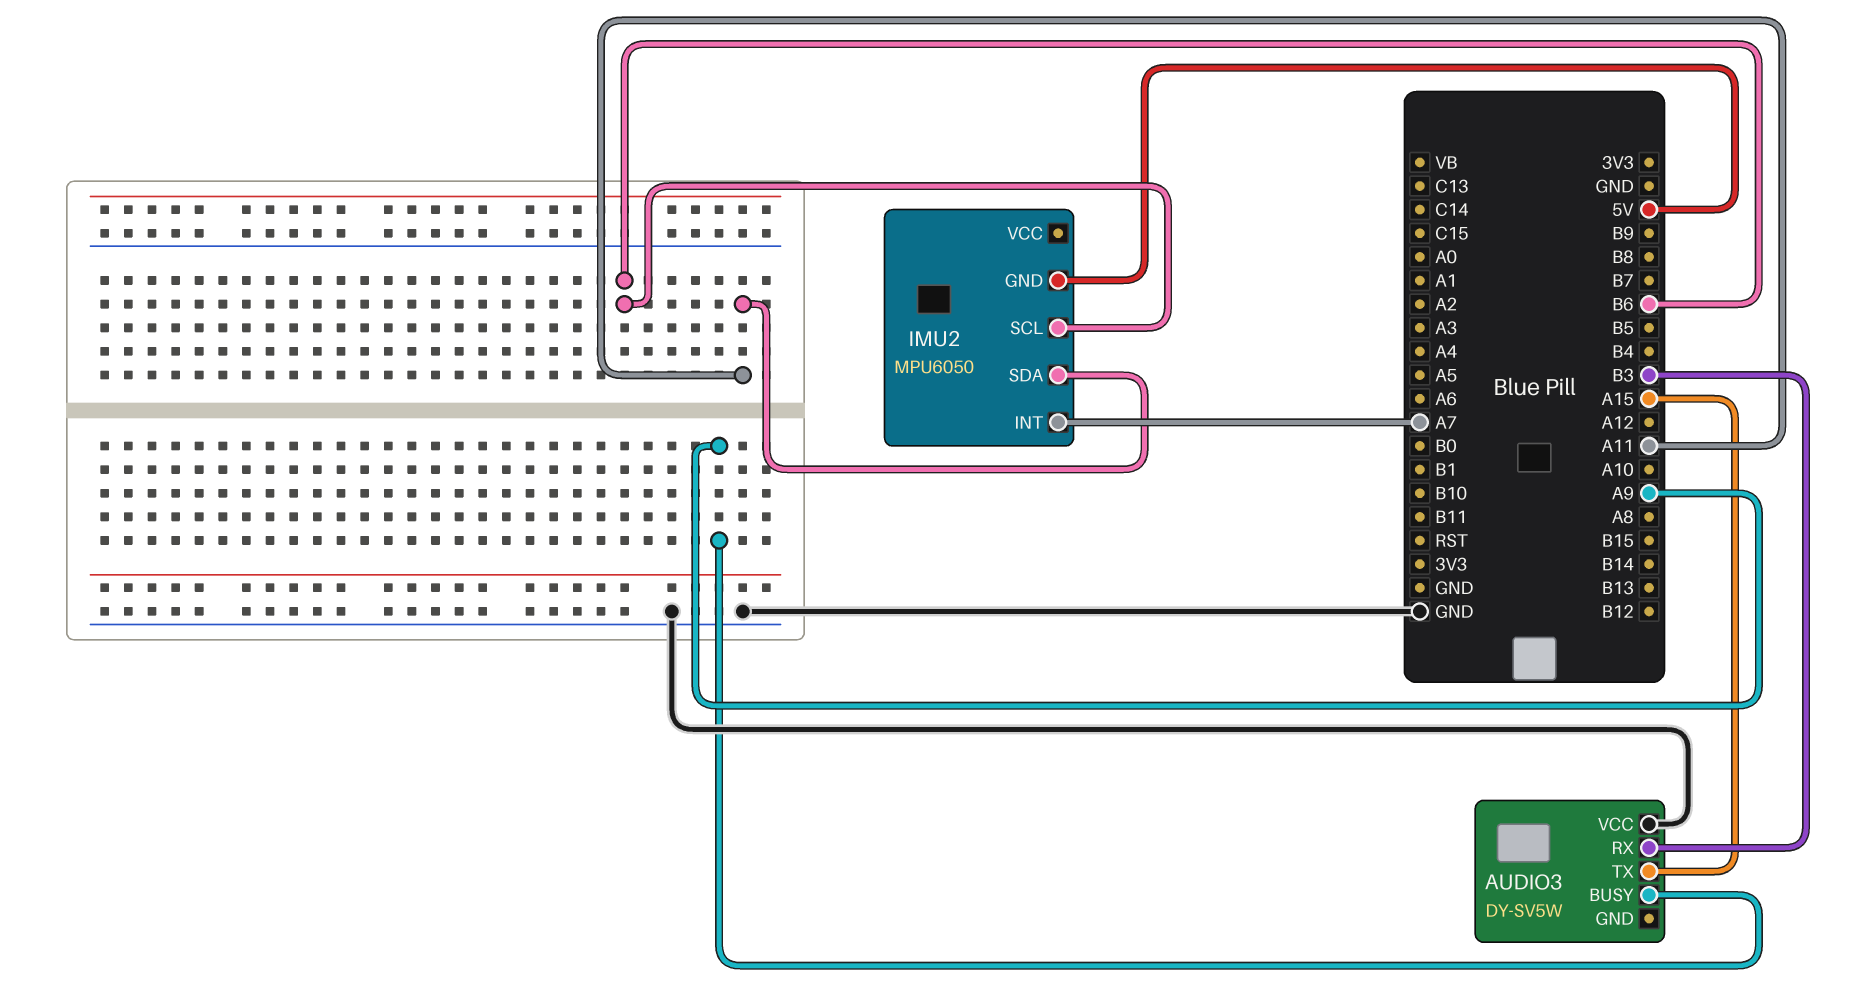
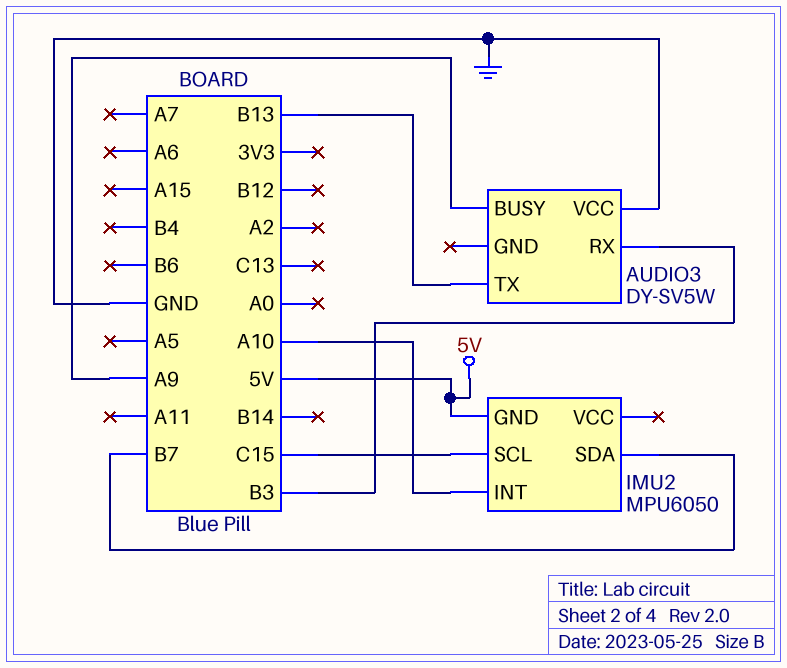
AUDIO3 pin TX: A15 -> B13
IMU2 pin INT: A7 -> A10
IMU2 pin SCL: B6 -> C15
IMU2 pin SDA: A11 -> B7

